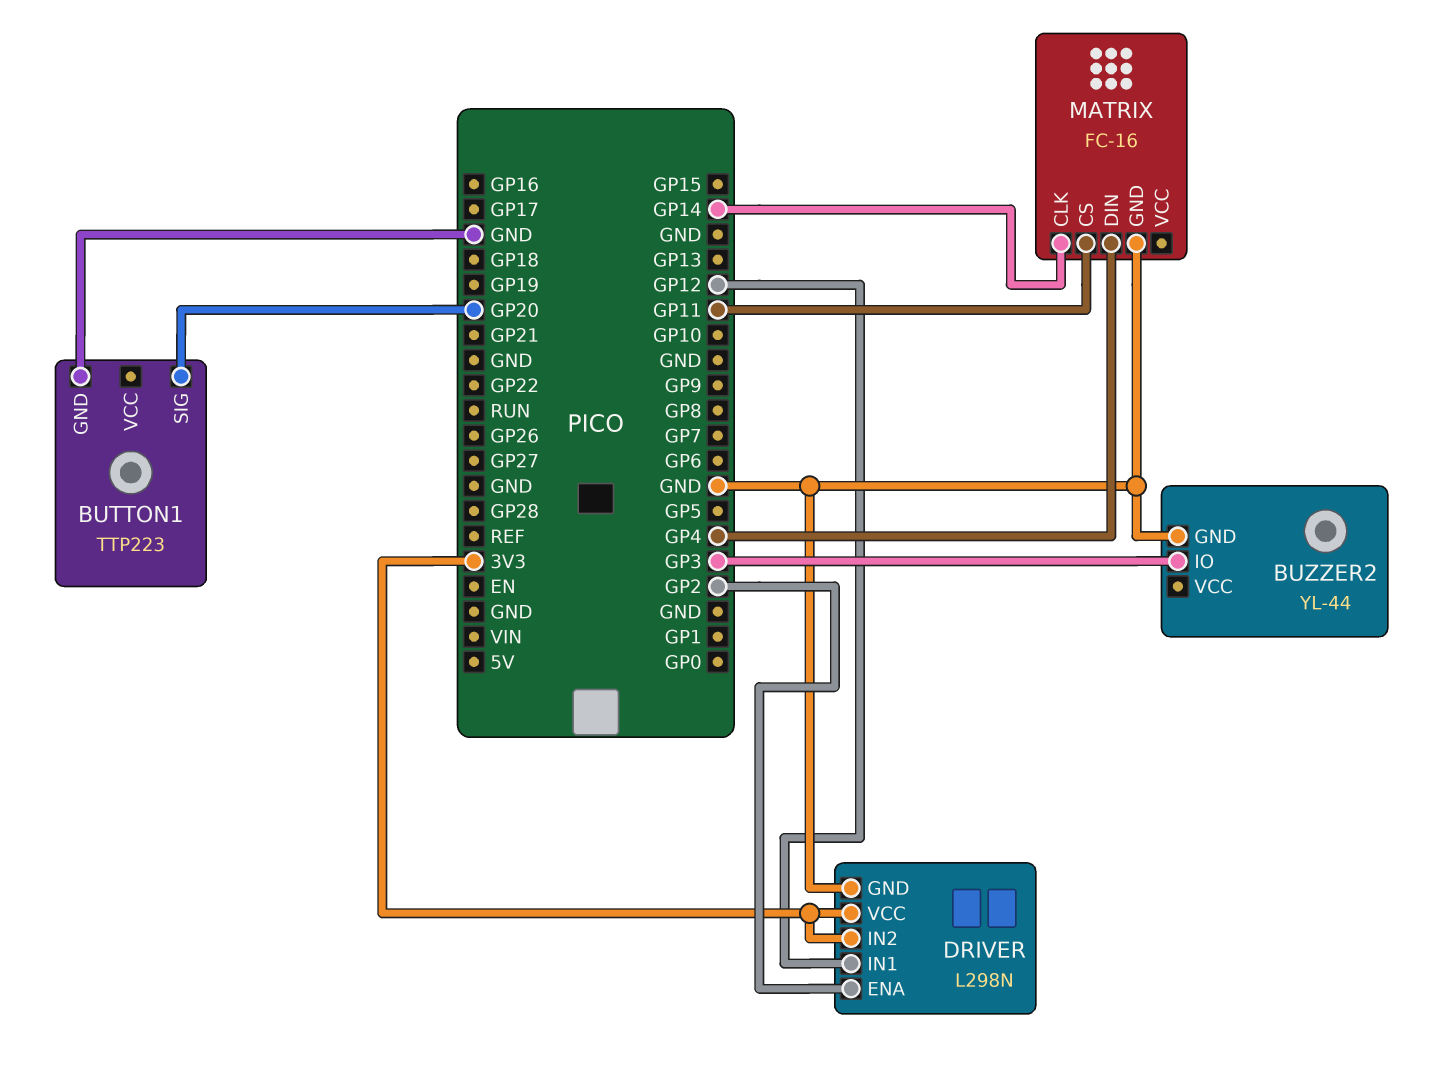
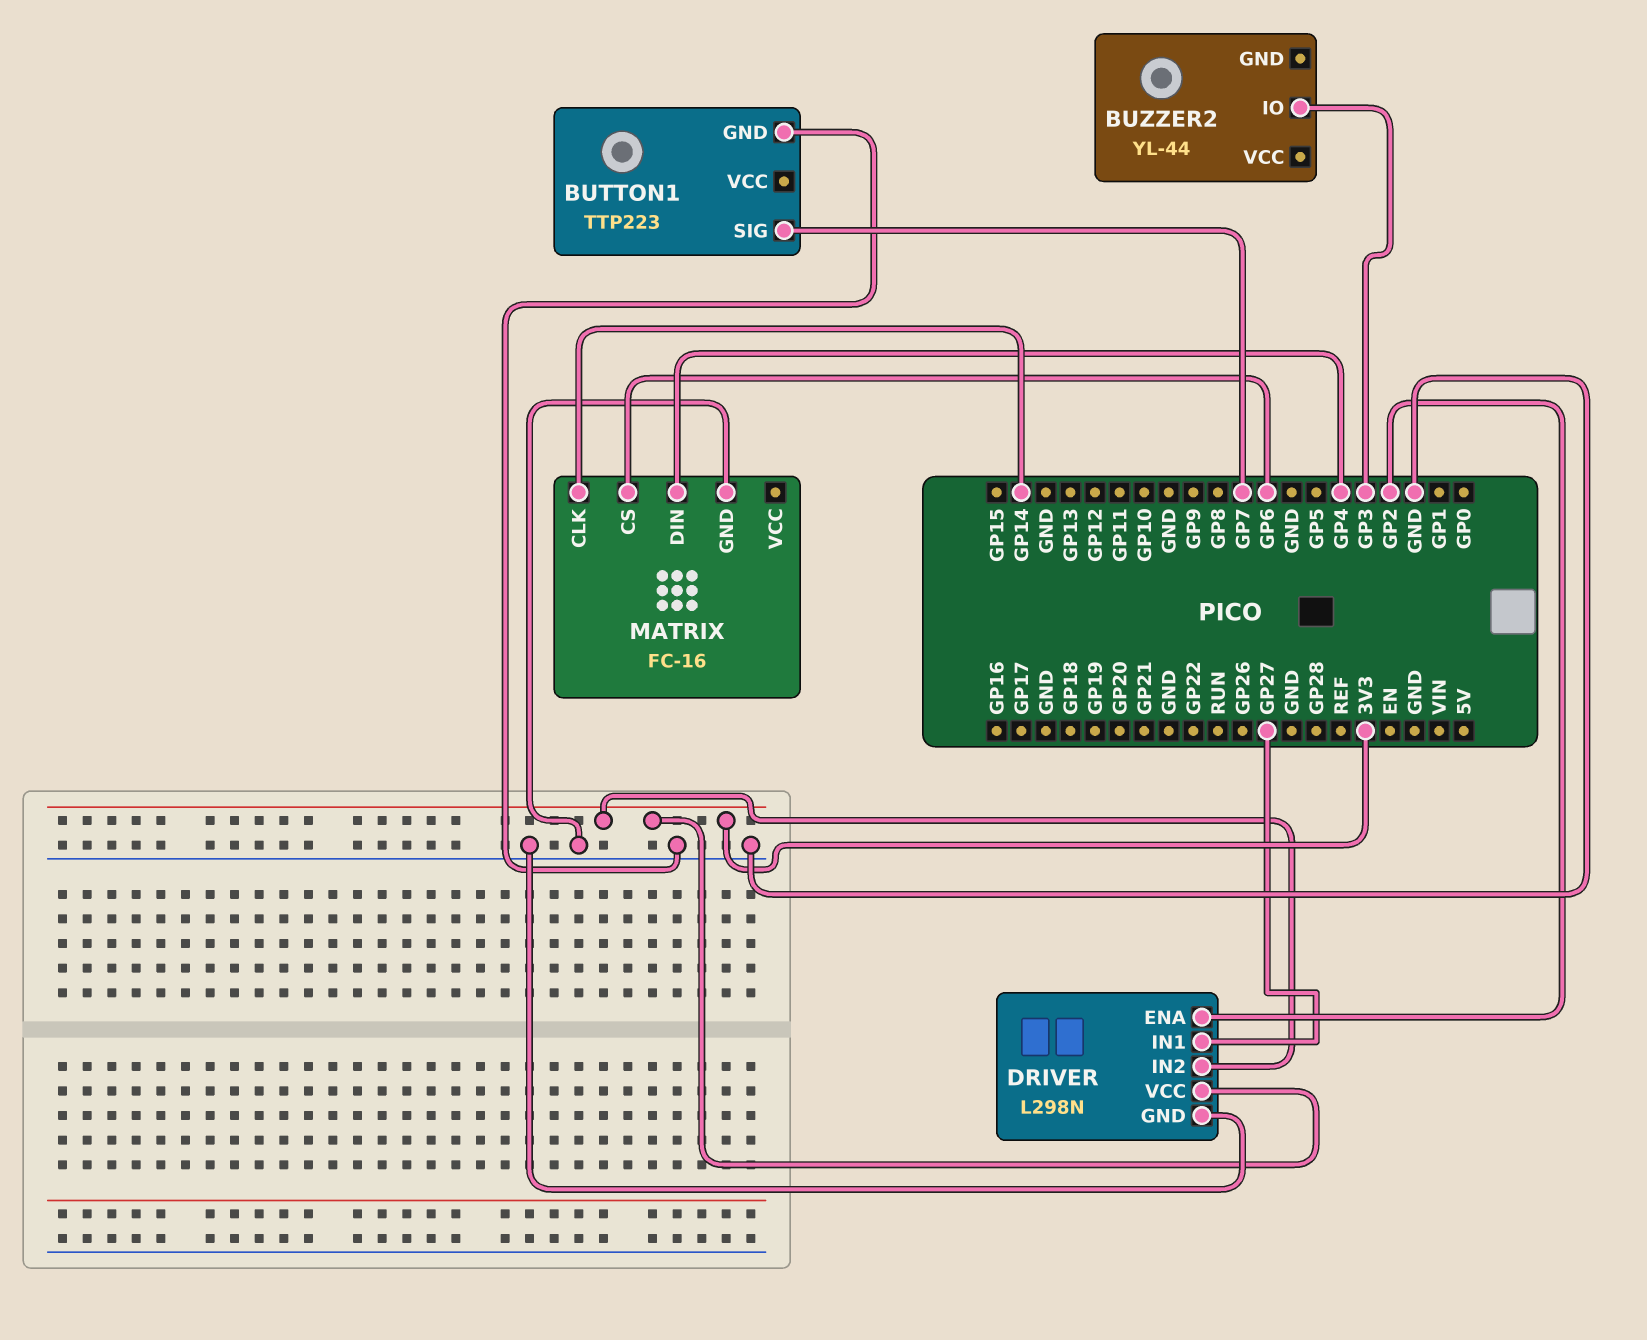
BUTTON1 pin SIG: GP20 -> GP7
BUZZER2 pin GND: GND -> none
DRIVER pin IN1: GP12 -> GP27
MATRIX pin CS: GP11 -> GP6

